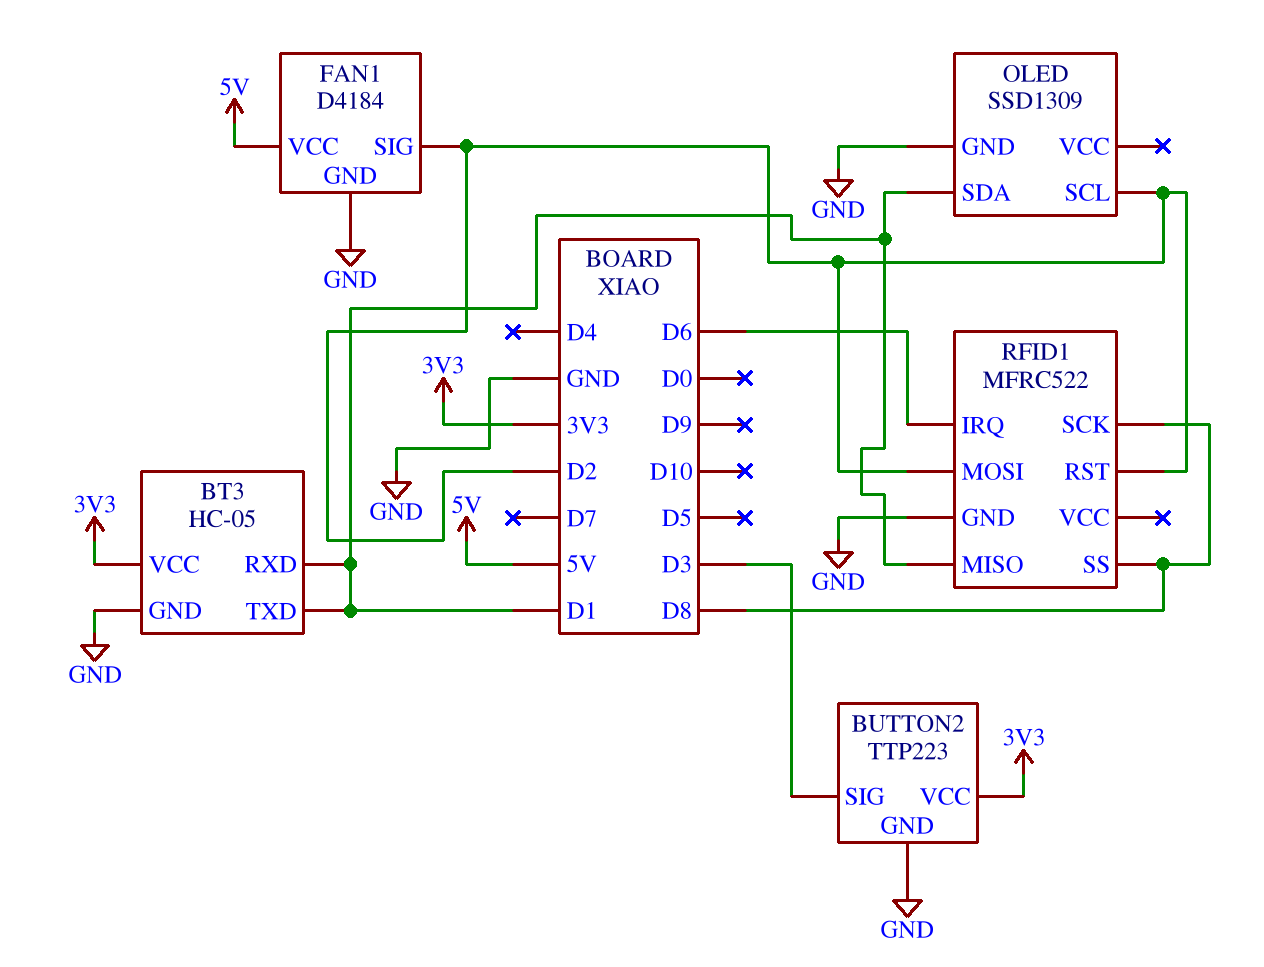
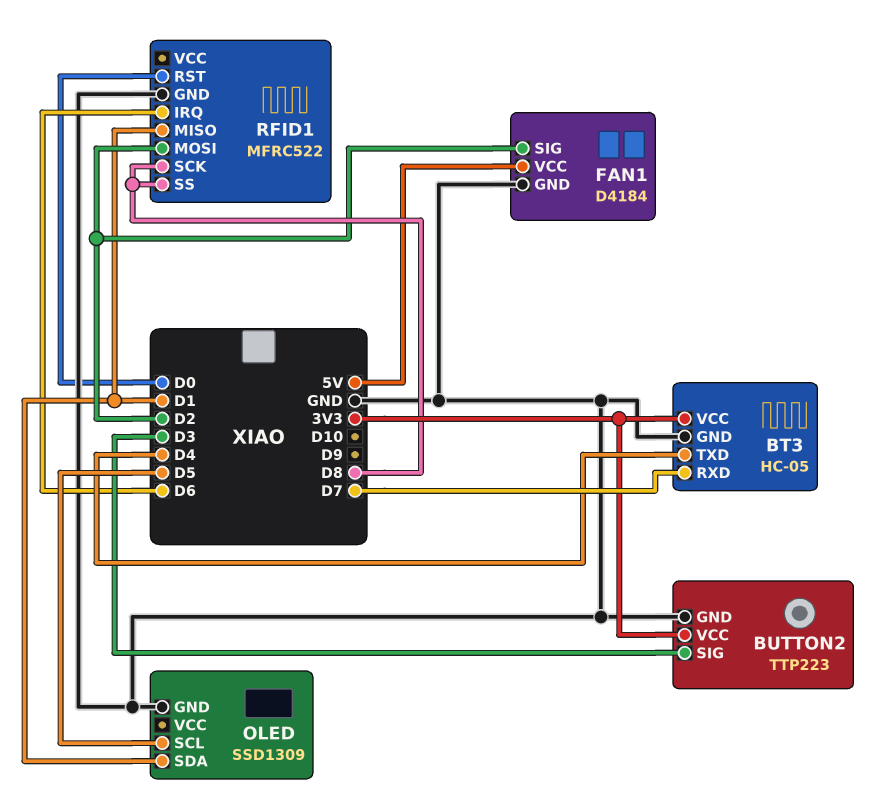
BT3 pin RXD: D1 -> D7
BT3 pin TXD: D1 -> D4
OLED pin SCL: D2 -> D5
RFID1 pin RST: D2 -> D0

